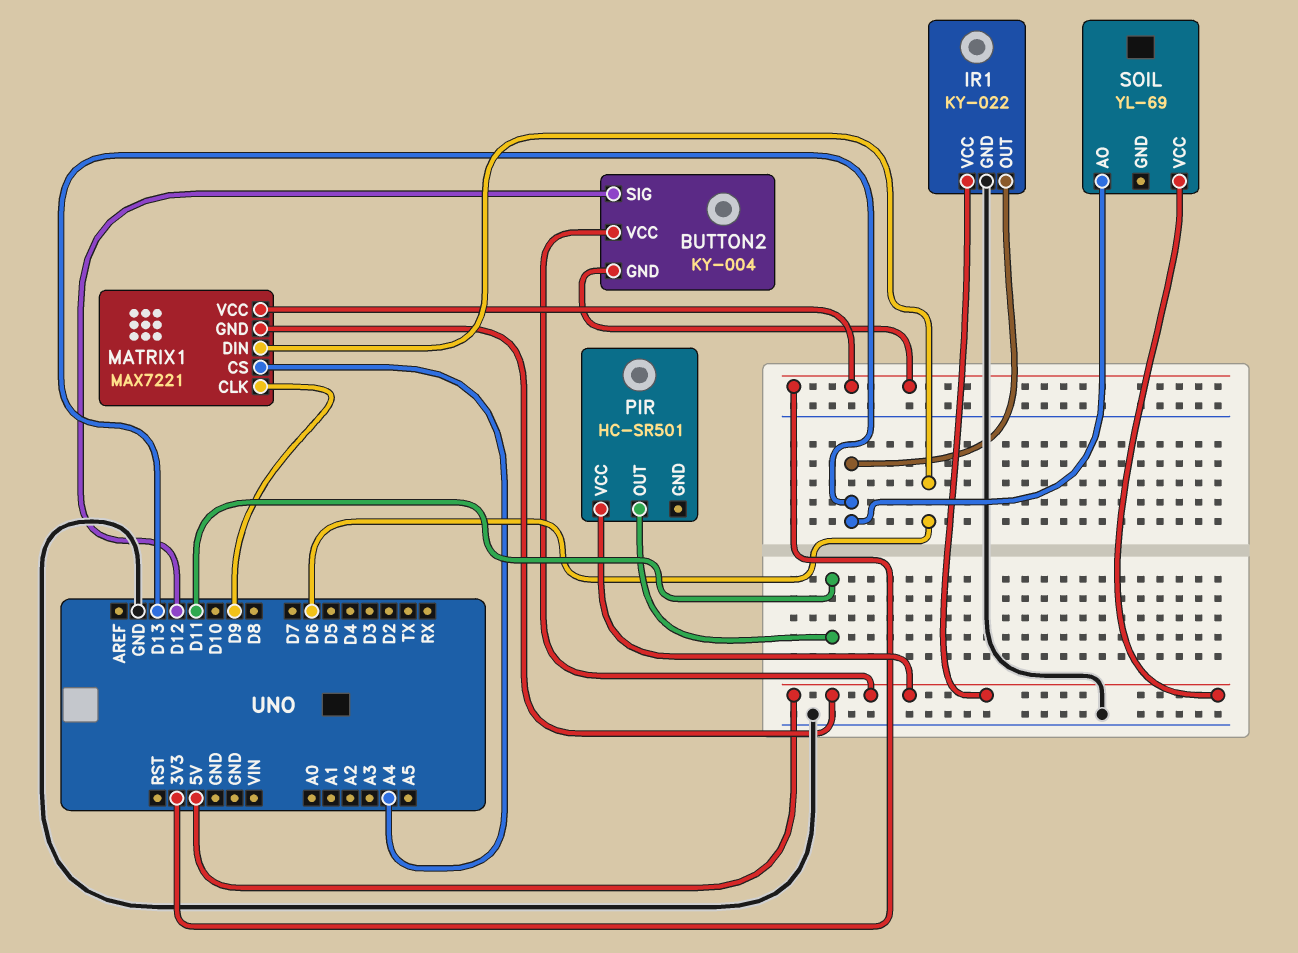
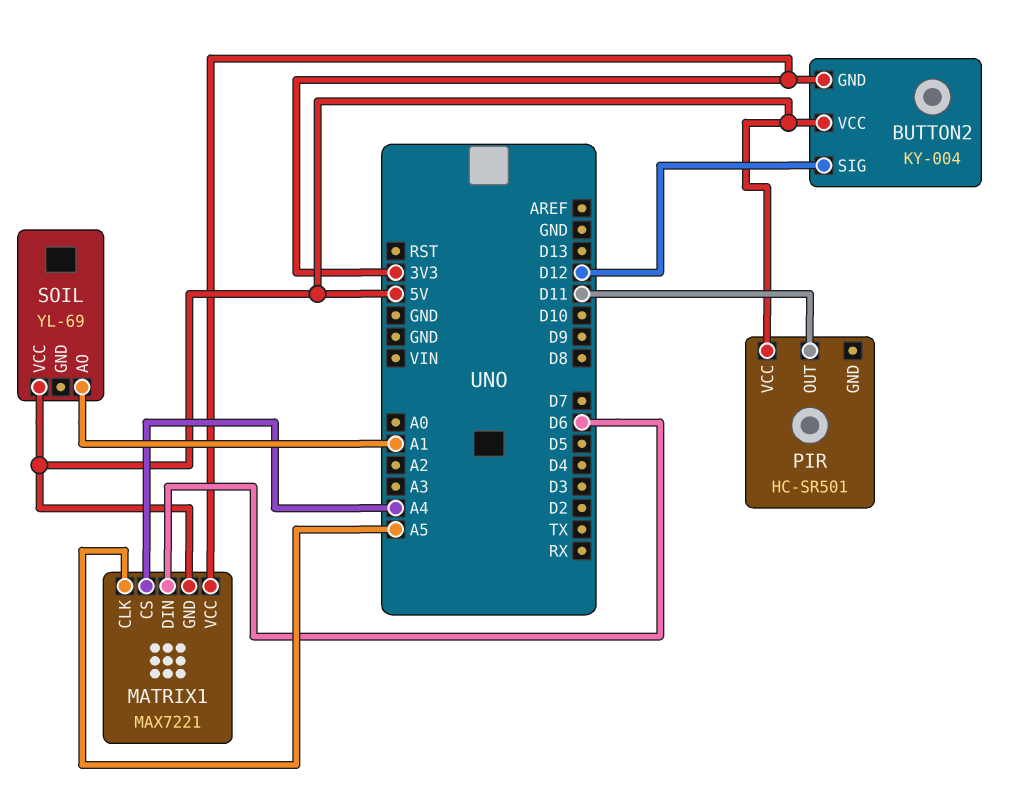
IR1: KY-022 -> none
IR1 pin GND: GND -> none
IR1 pin OUT: D13 -> none
IR1 pin VCC: 5V -> none
MATRIX1 pin CLK: D9 -> A5
SOIL pin AO: D13 -> A1

